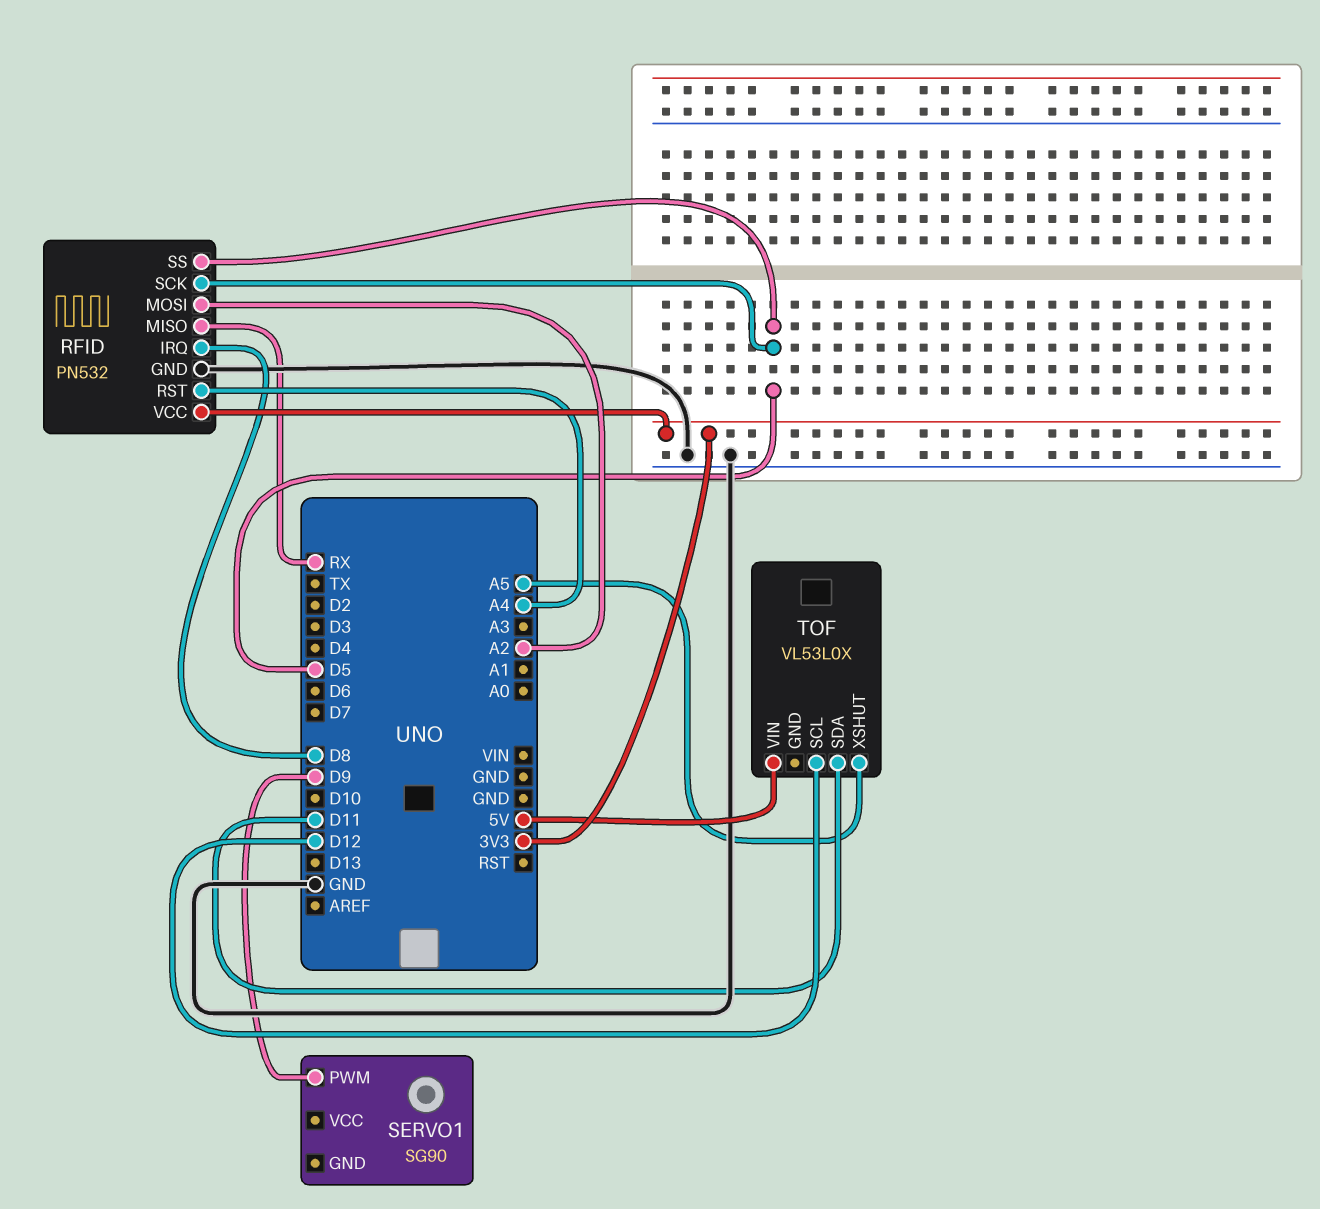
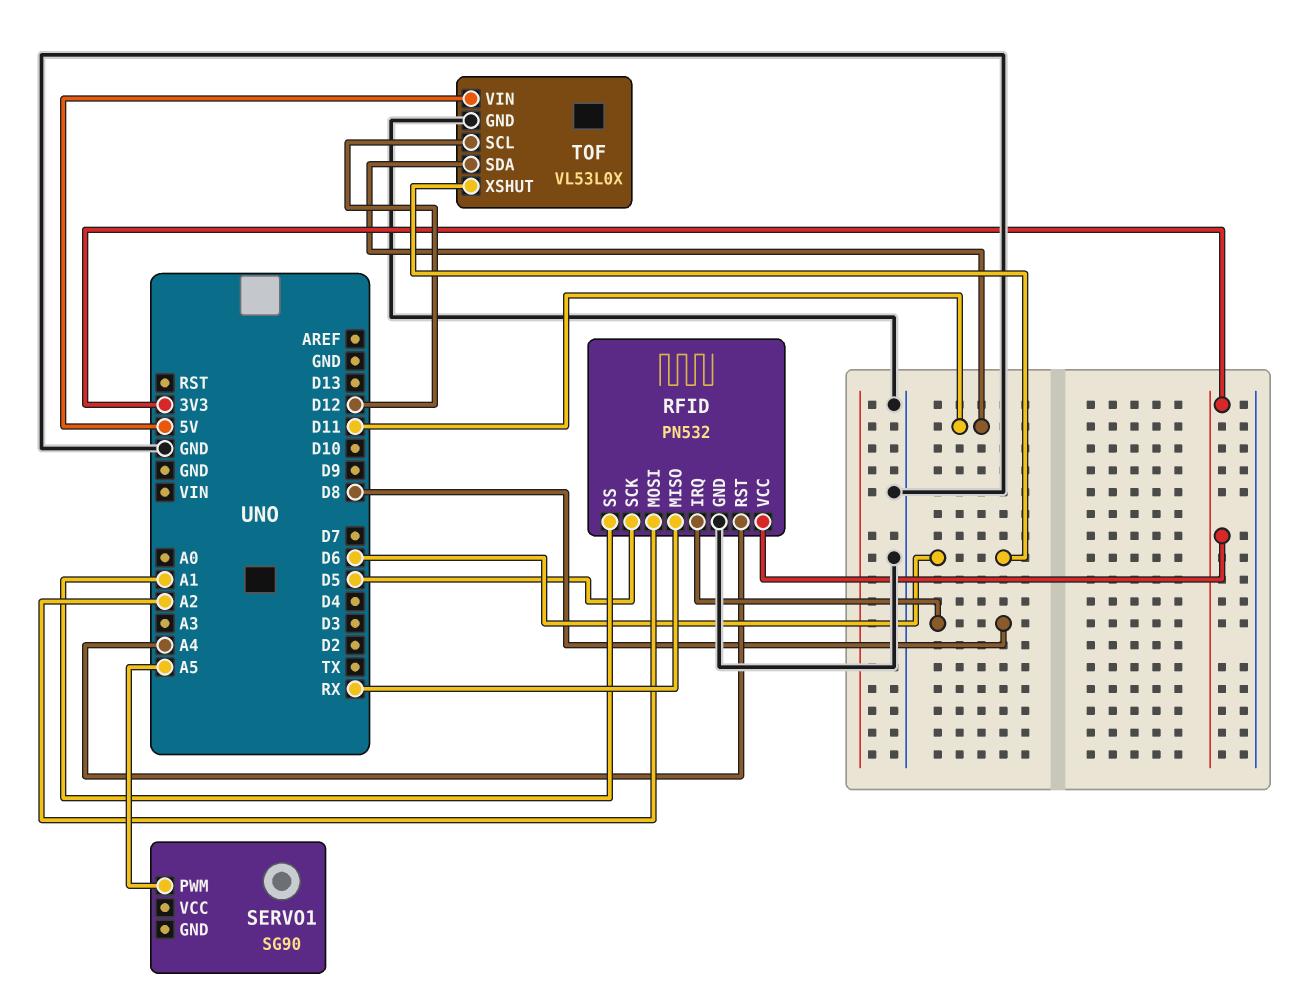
RFID pin SS: D5 -> A1
SERVO1 pin PWM: D9 -> A5
TOF pin GND: none -> GND
TOF pin XSHUT: A5 -> D6

